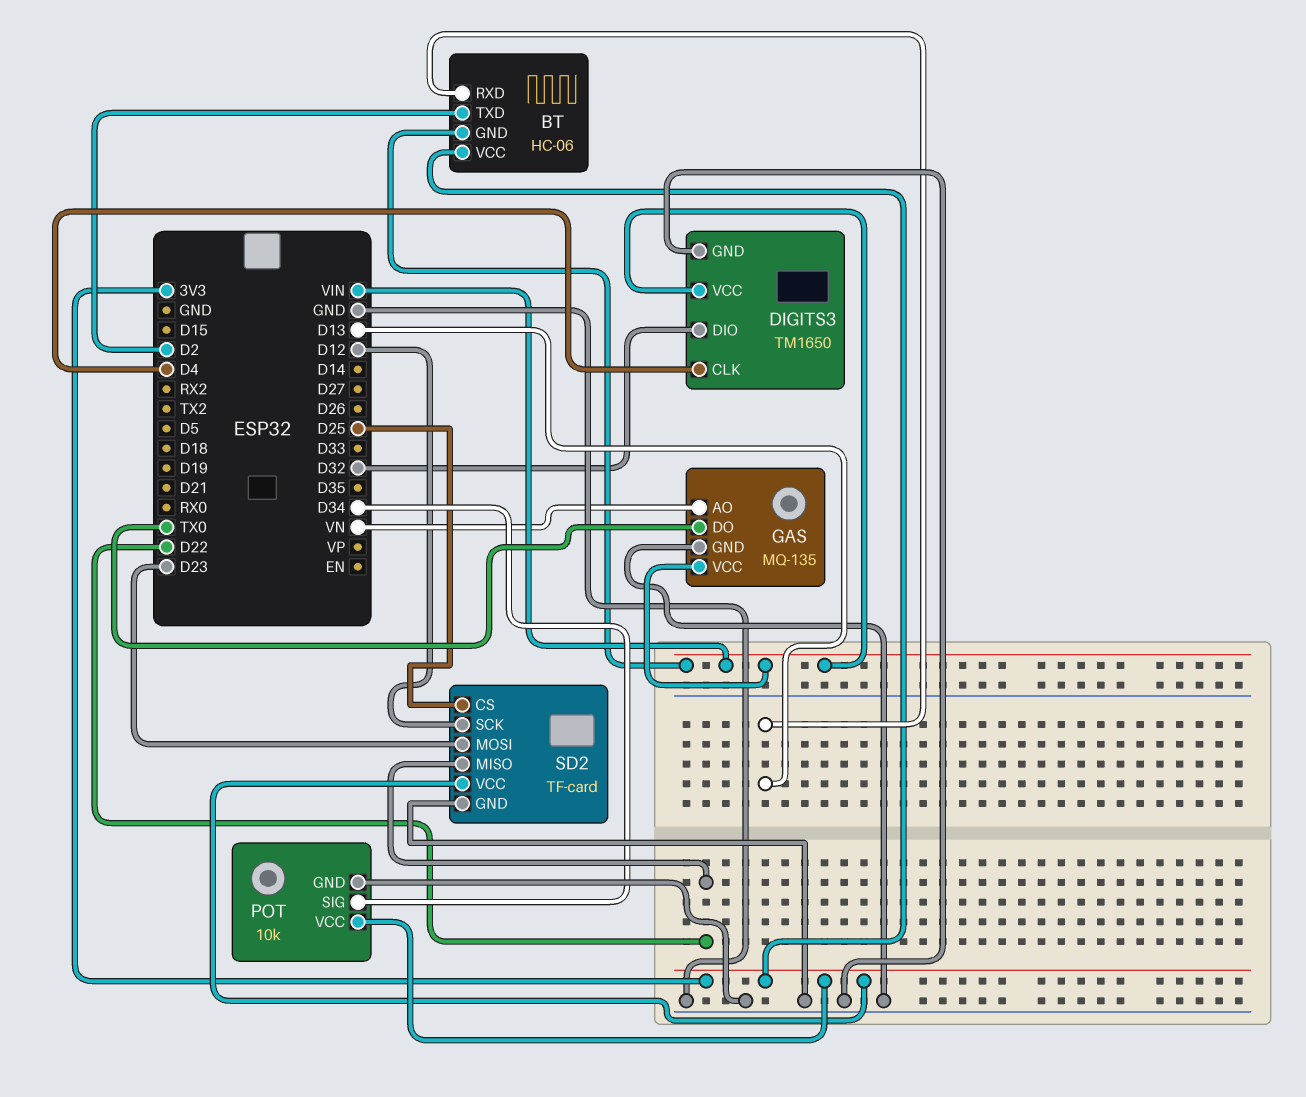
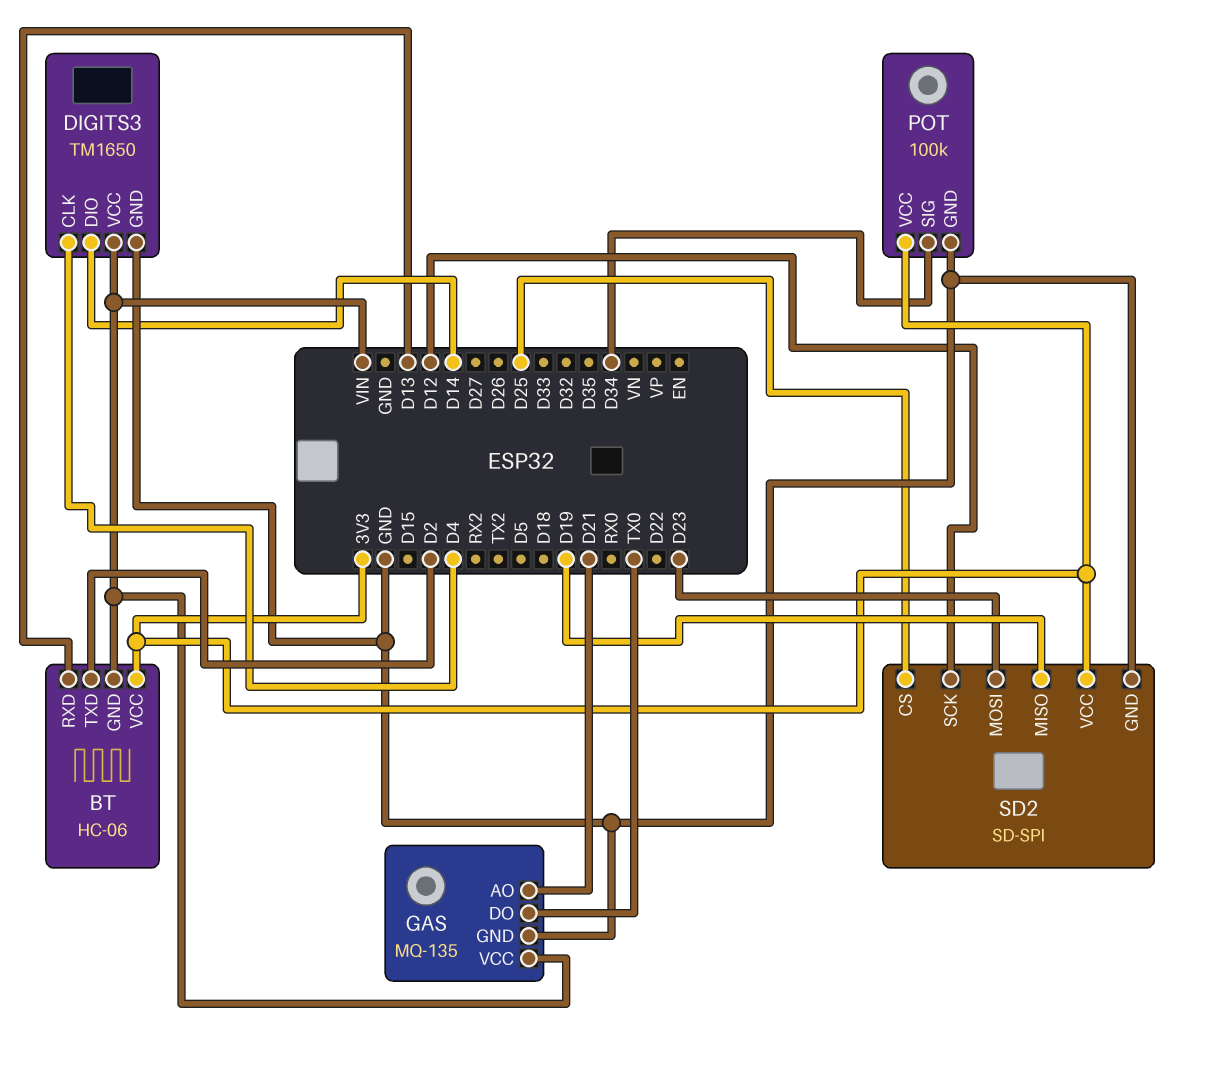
DIGITS3 pin DIO: D32 -> D14
GAS pin AO: VN -> D21
POT: 10k -> 100k
SD2: TF-card -> SD-SPI
SD2 pin MISO: D22 -> D19

